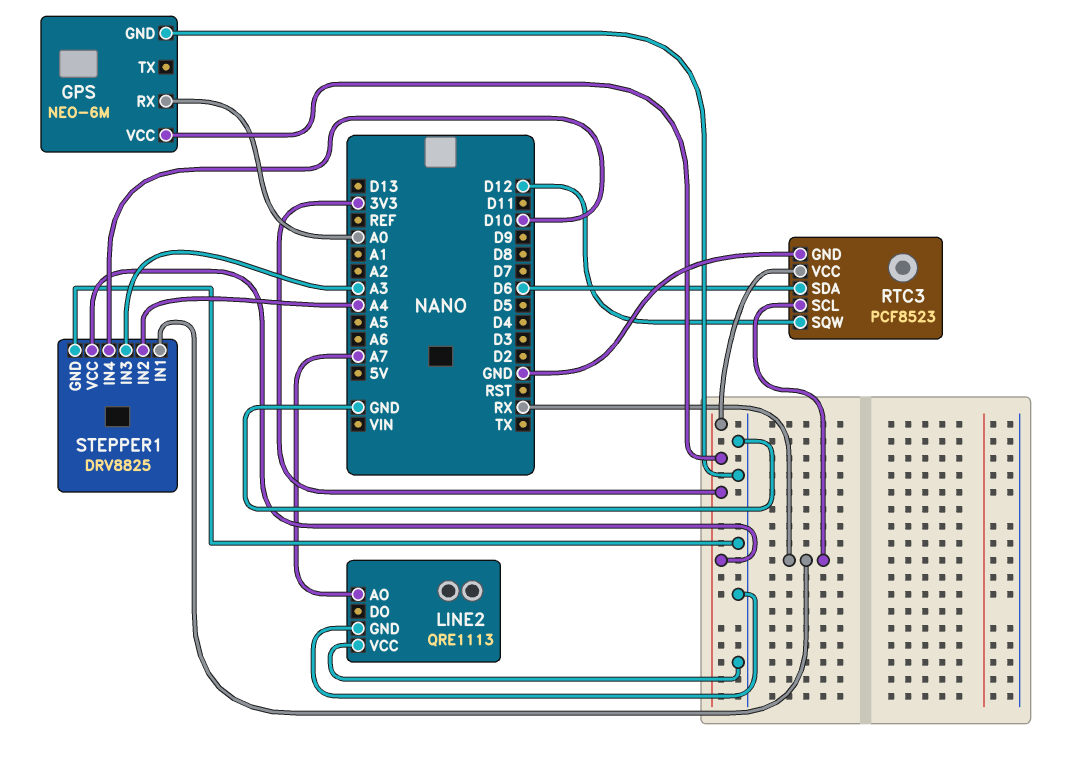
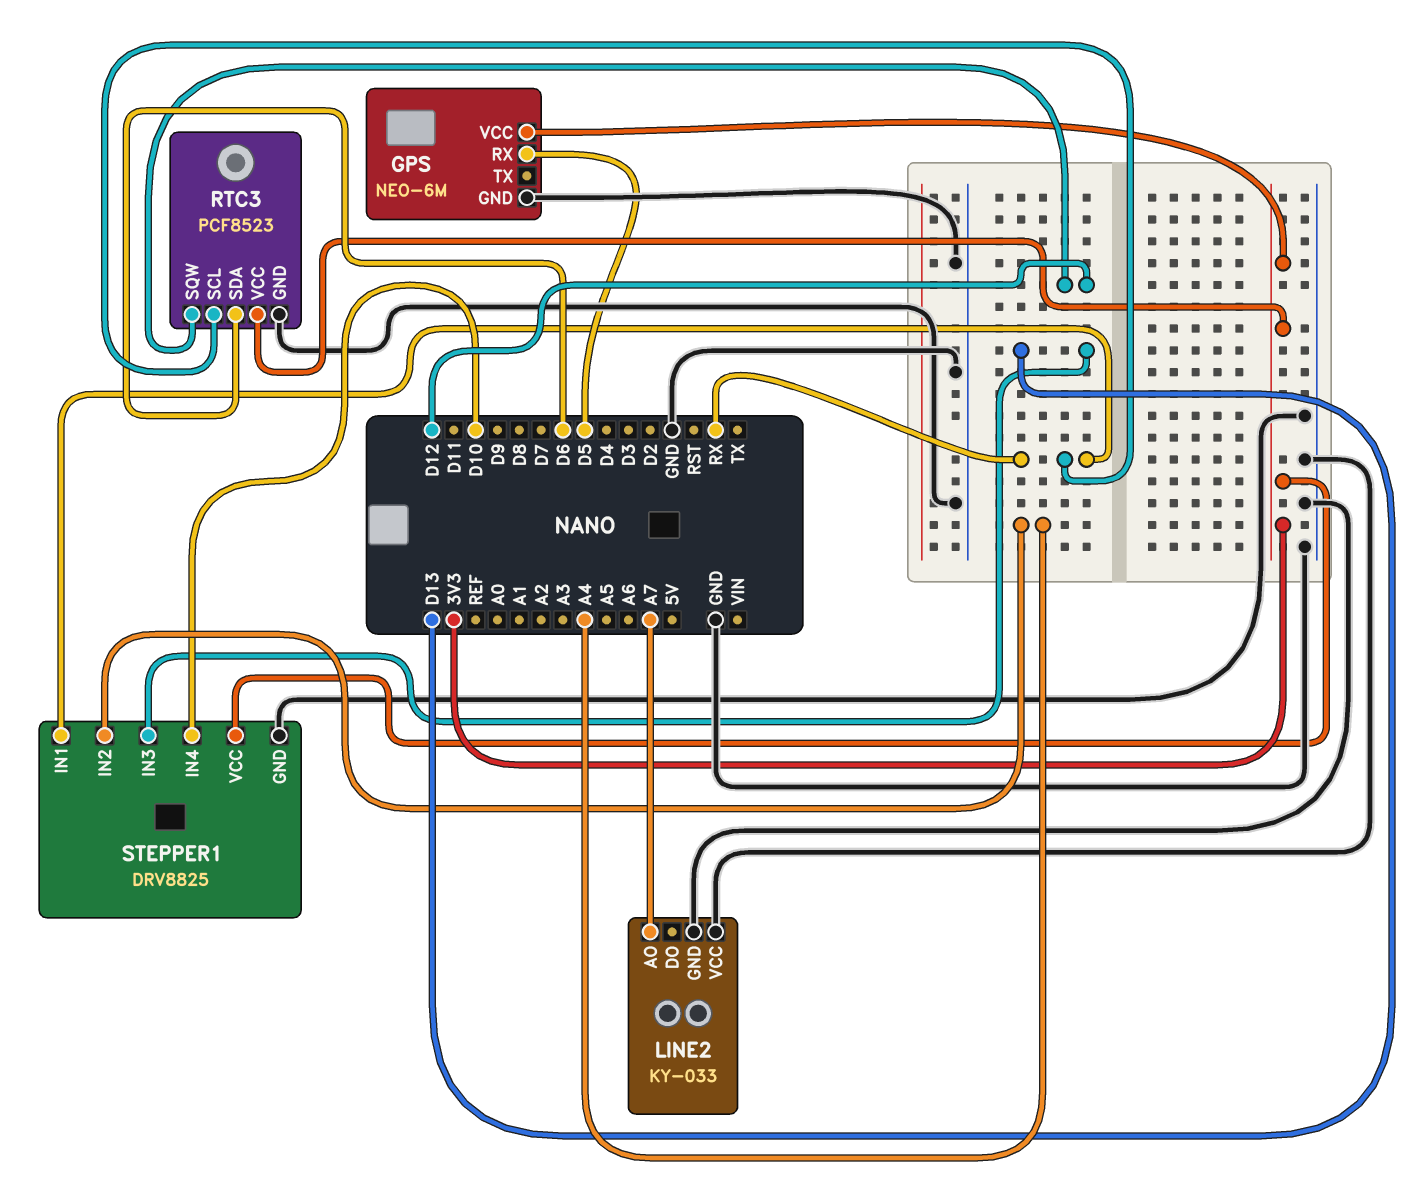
GPS pin RX: A0 -> D5
LINE2: QRE1113 -> KY-033
STEPPER1 pin IN3: A3 -> D13

